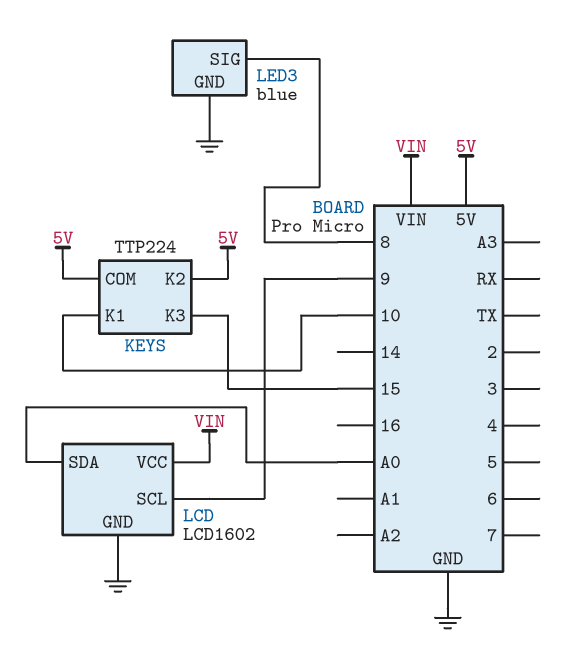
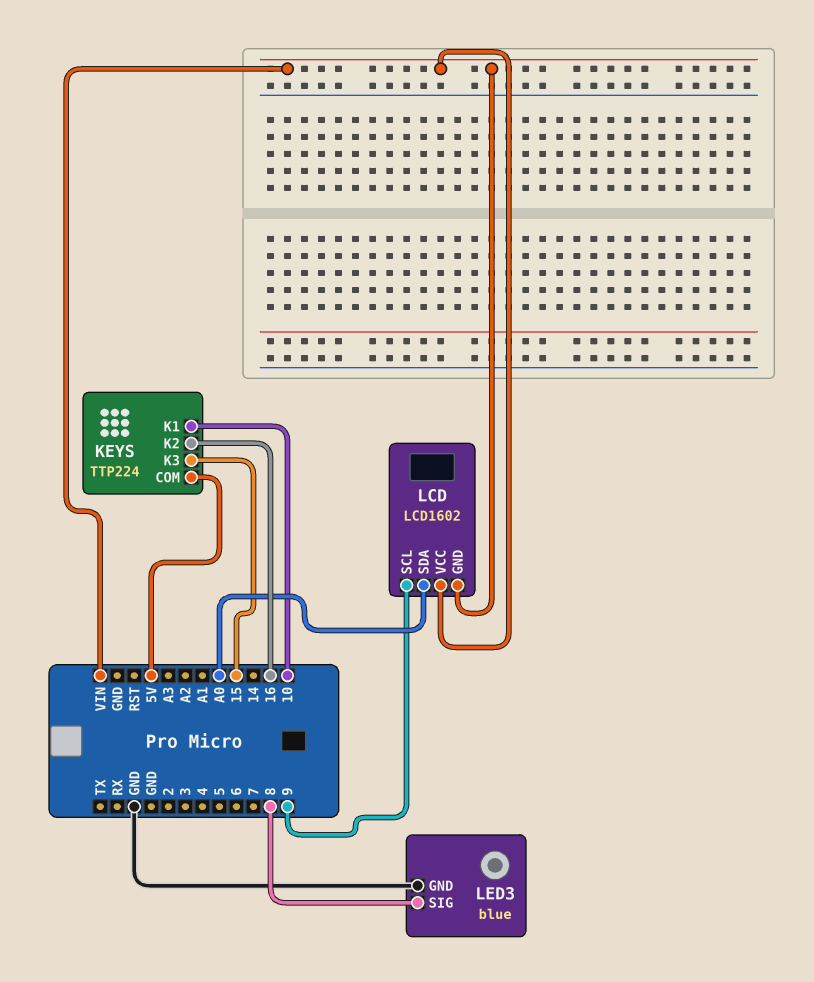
KEYS pin K2: 5V -> 16
LCD pin GND: GND -> VIN

